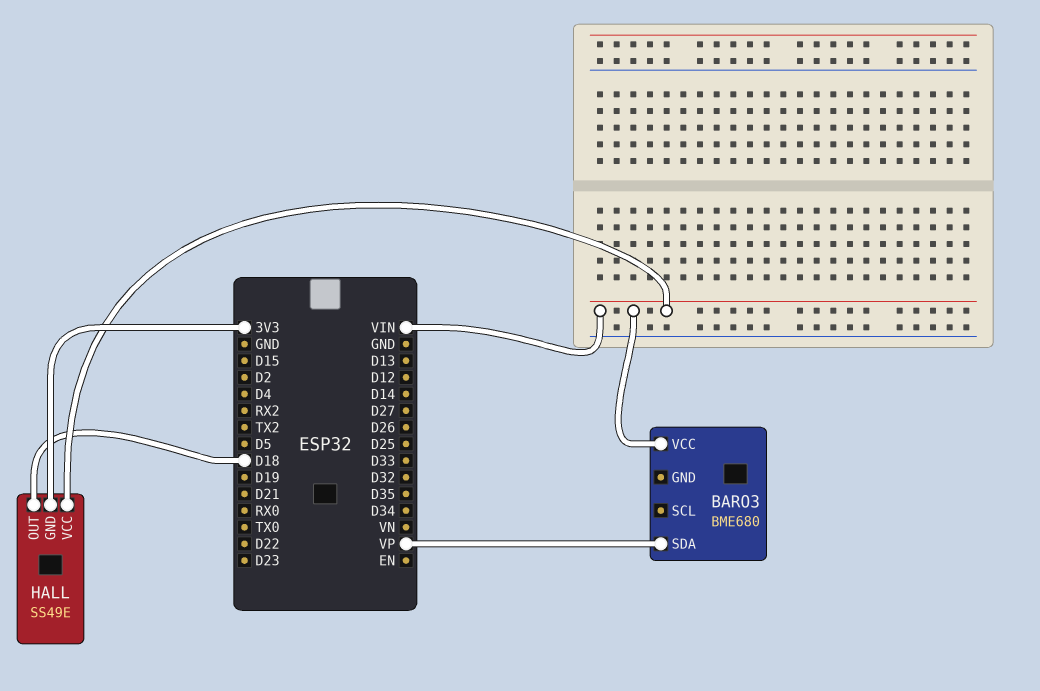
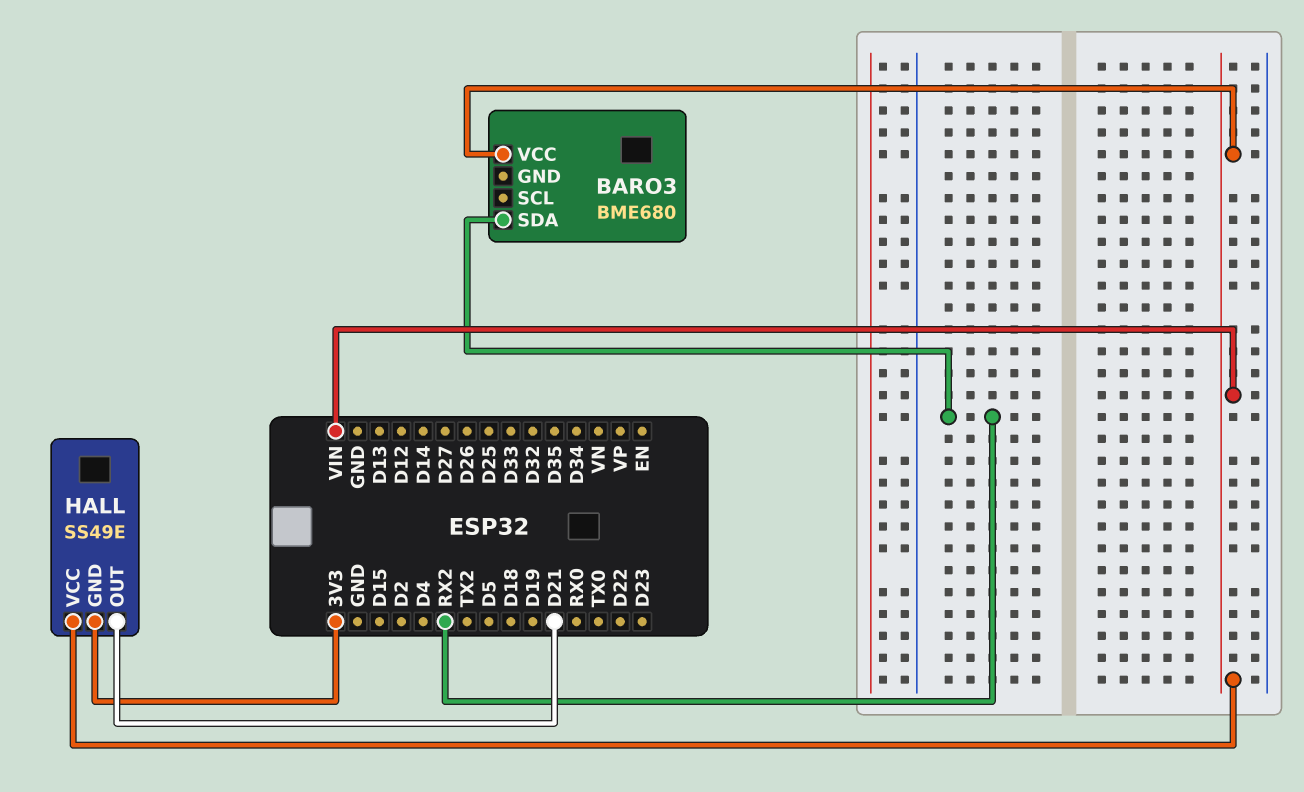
BARO3 pin SDA: VP -> RX2
HALL pin OUT: D18 -> D21

